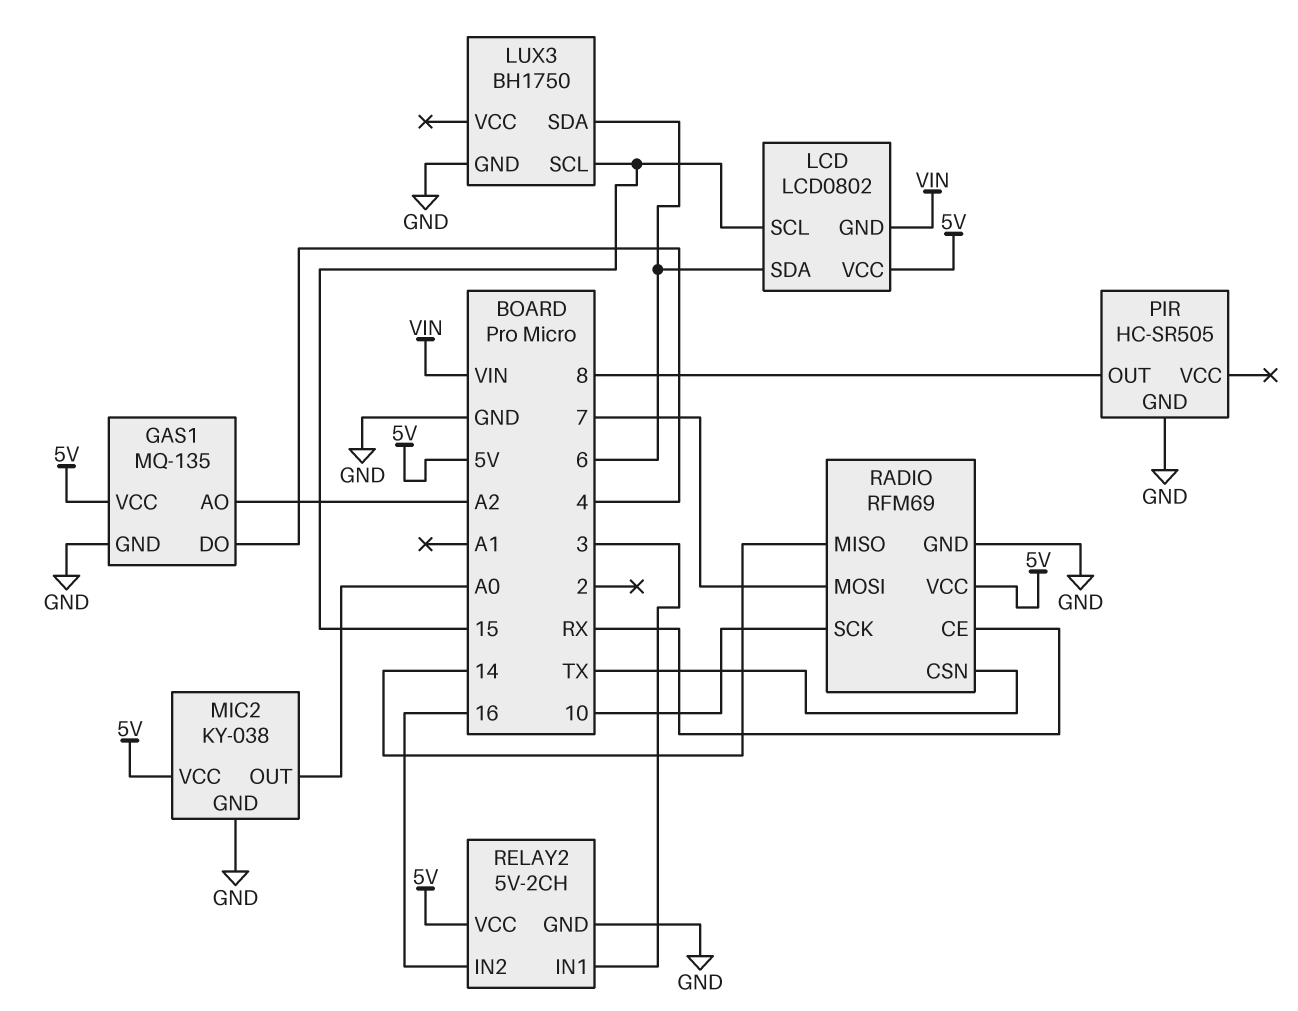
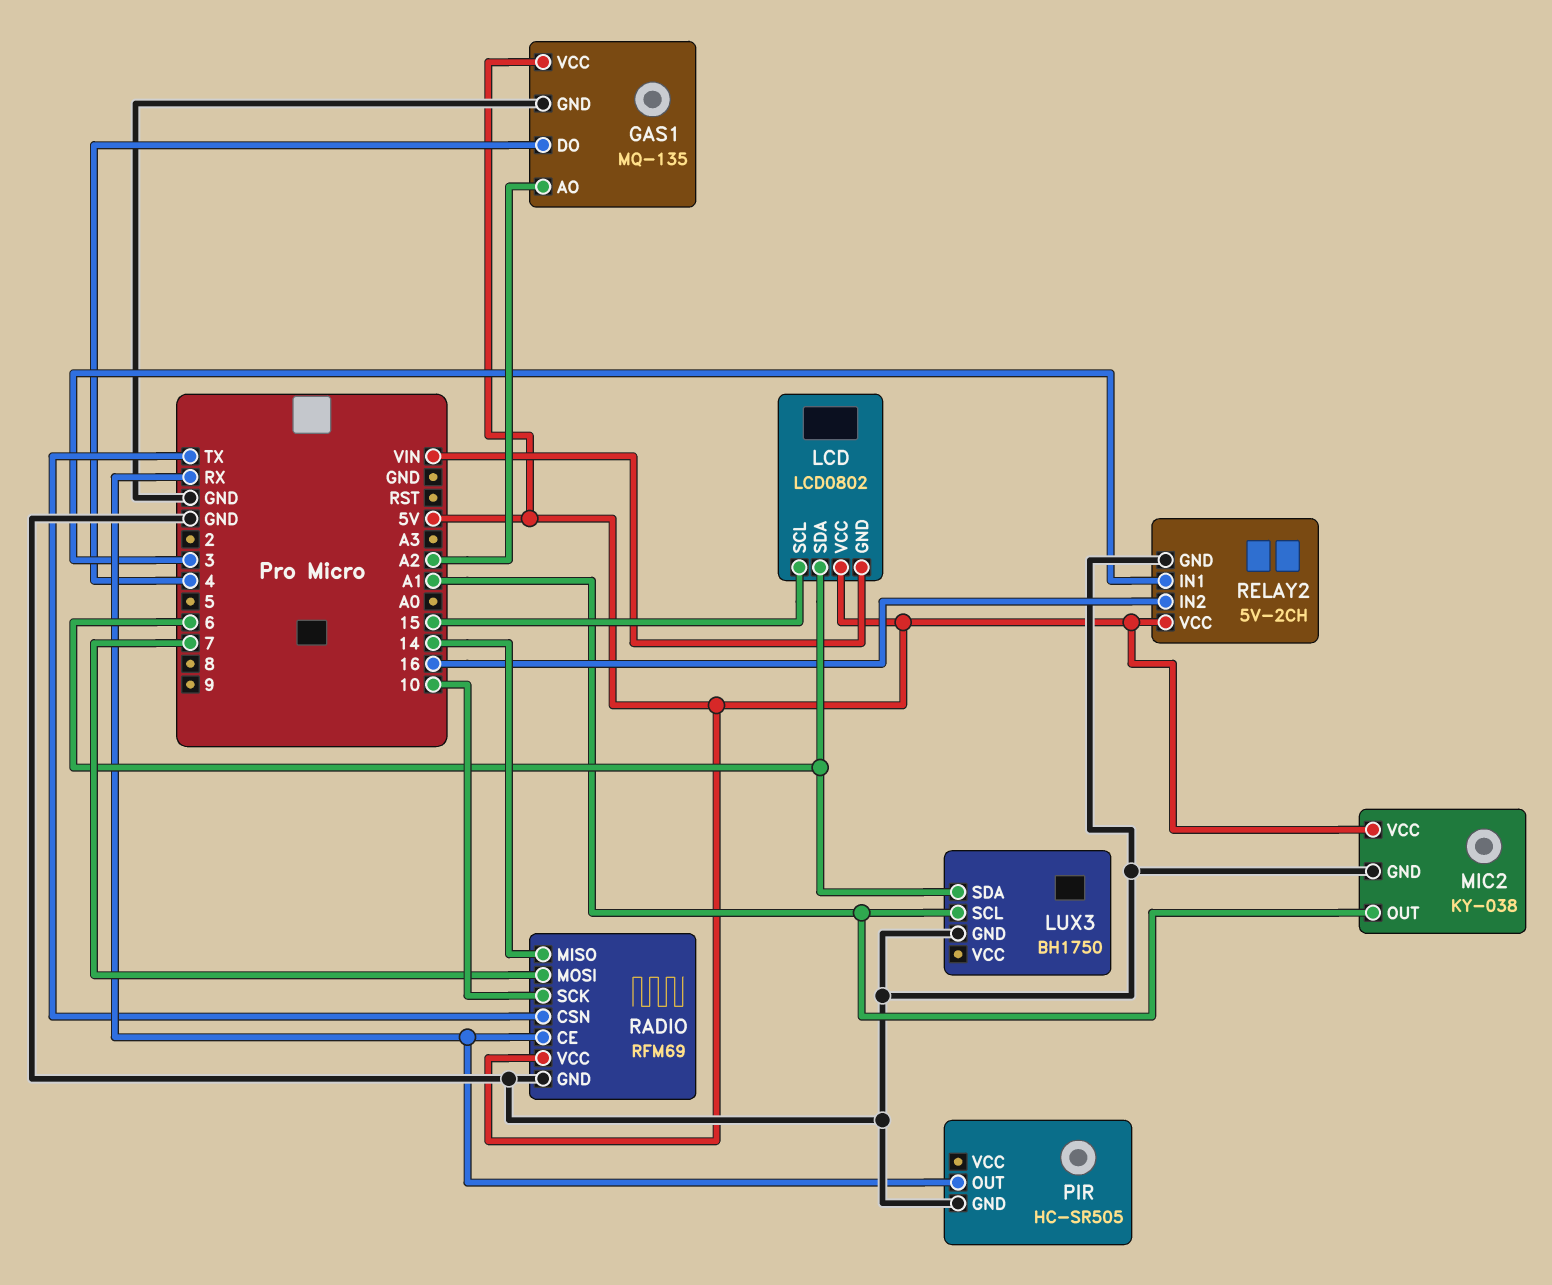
LUX3 pin SCL: 15 -> A1
MIC2 pin OUT: A0 -> A1
PIR pin OUT: 8 -> RX

